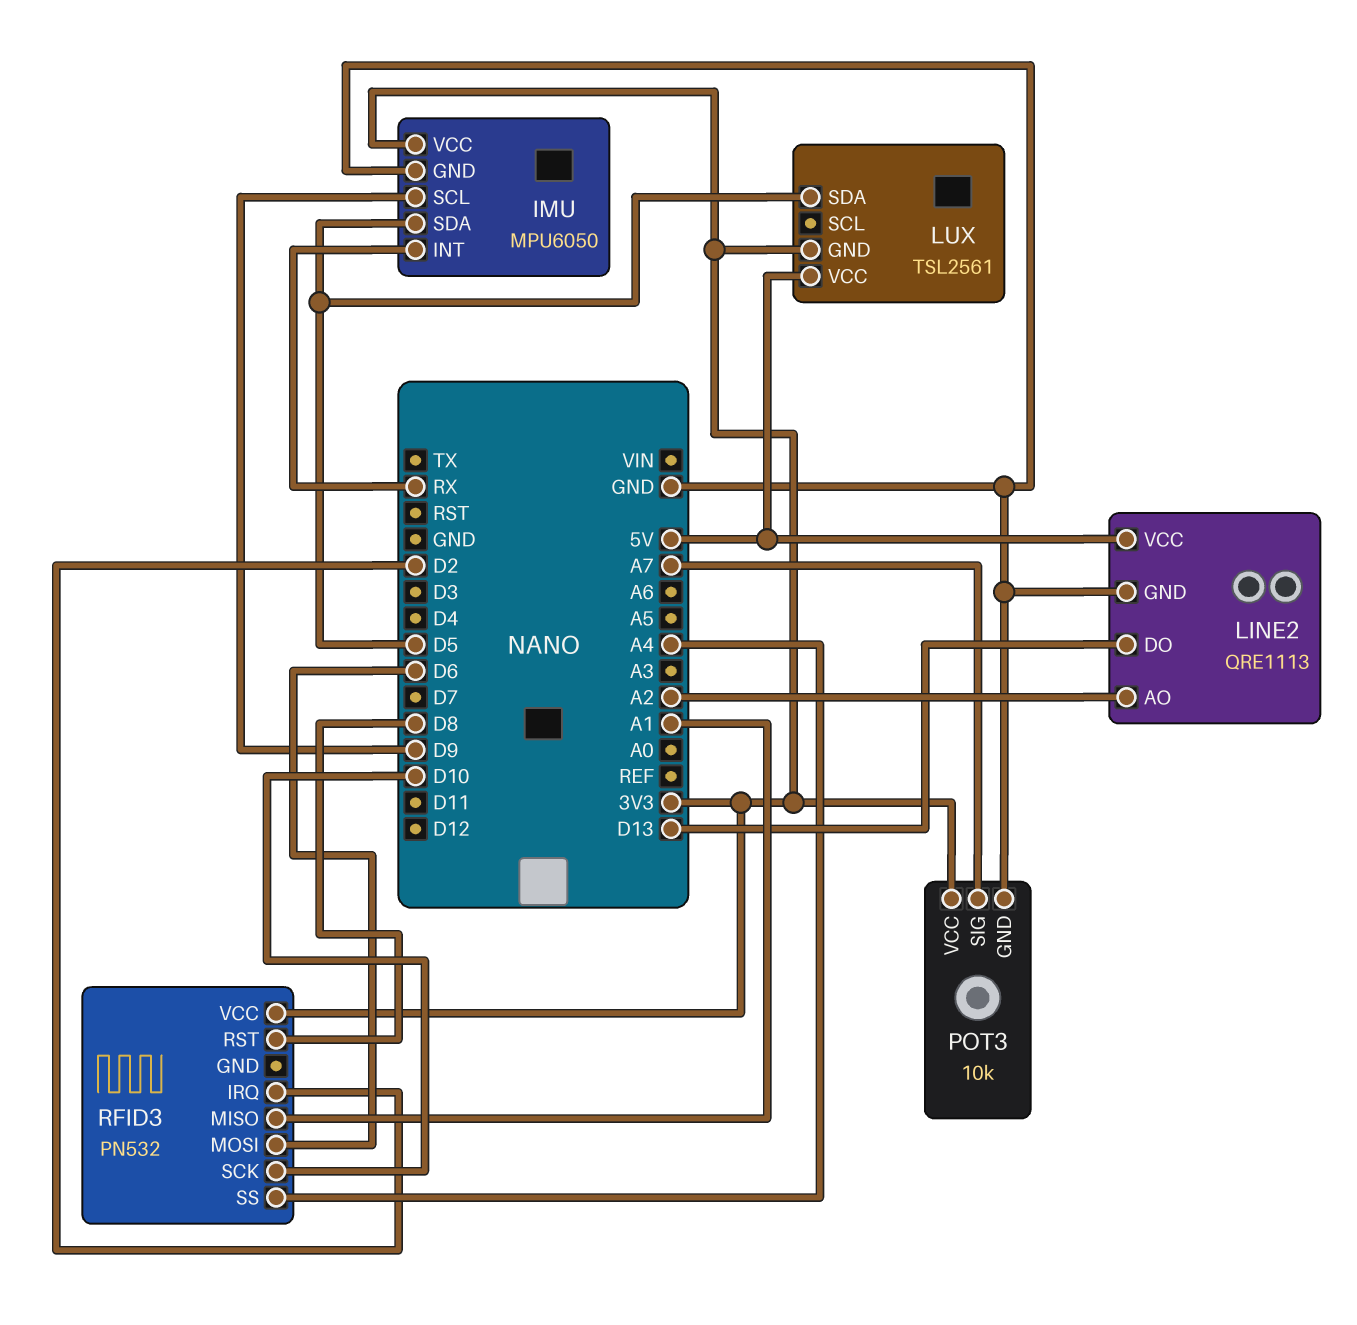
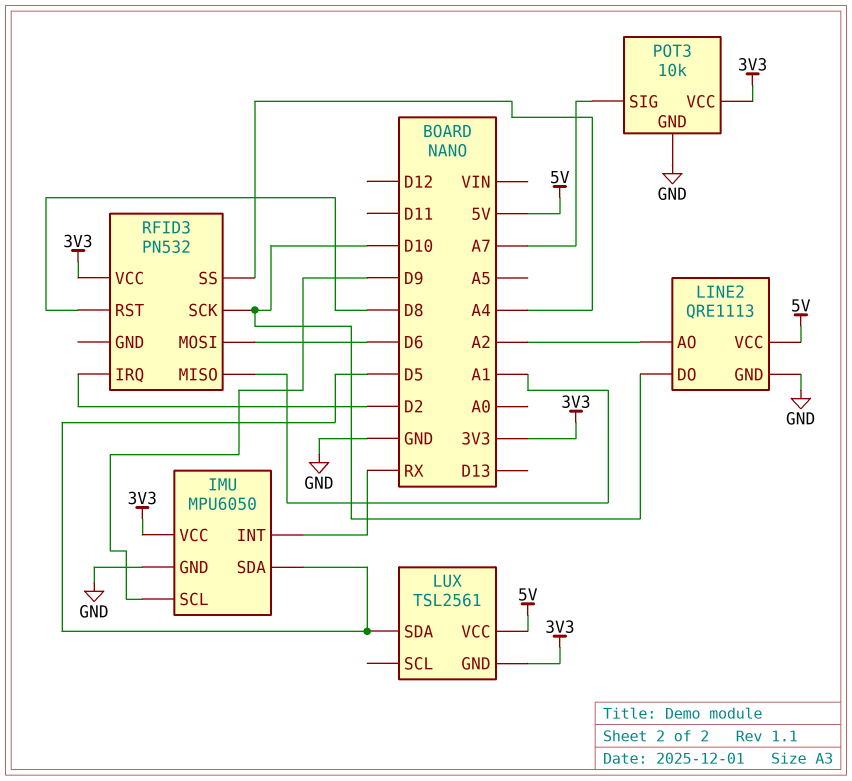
LINE2 pin DO: D13 -> D10

